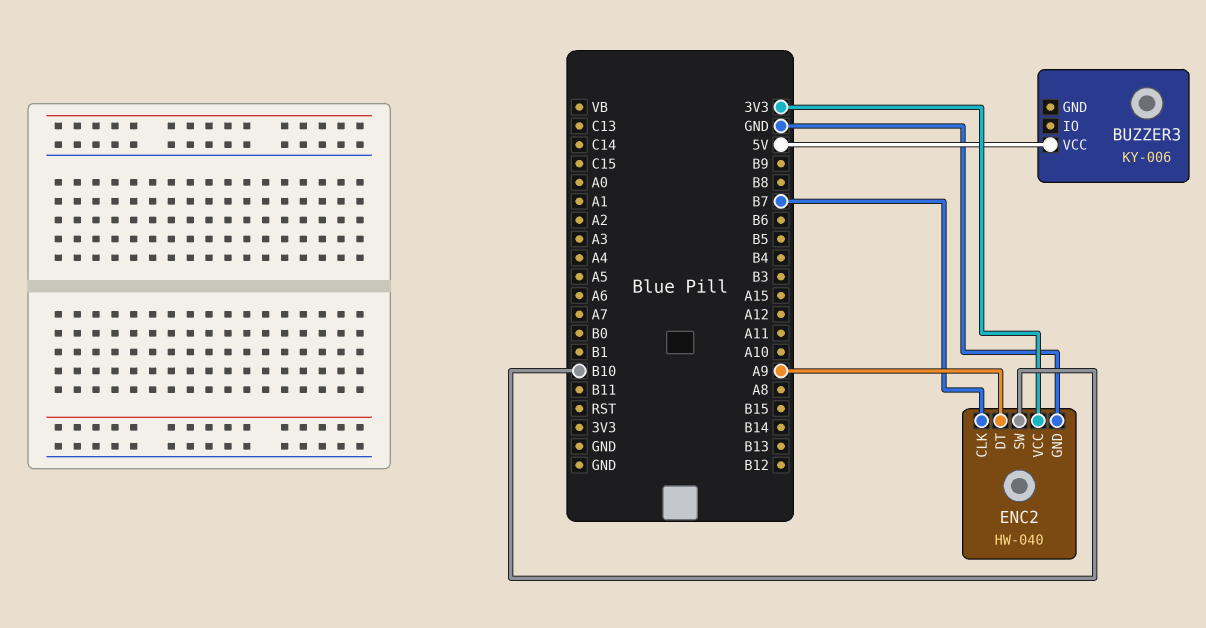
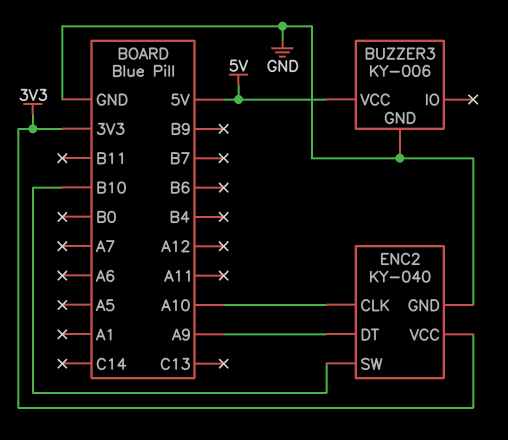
BUZZER3 pin GND: none -> GND
ENC2: HW-040 -> KY-040
ENC2 pin CLK: B7 -> A10

